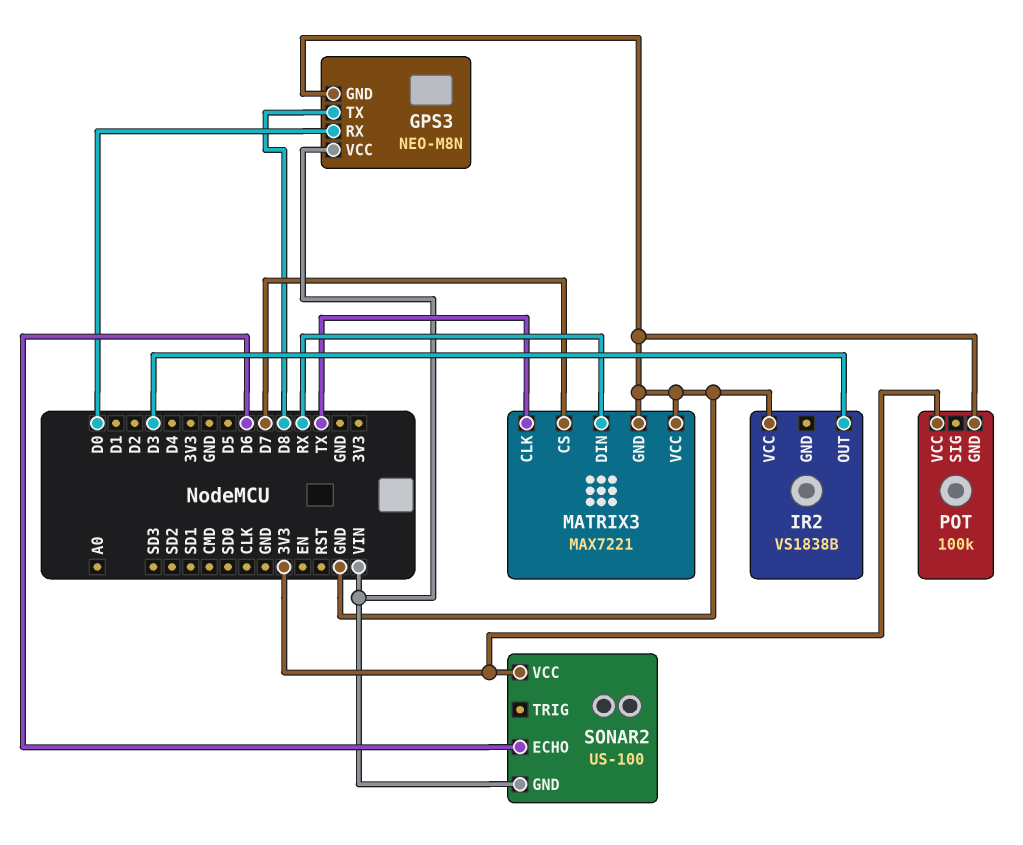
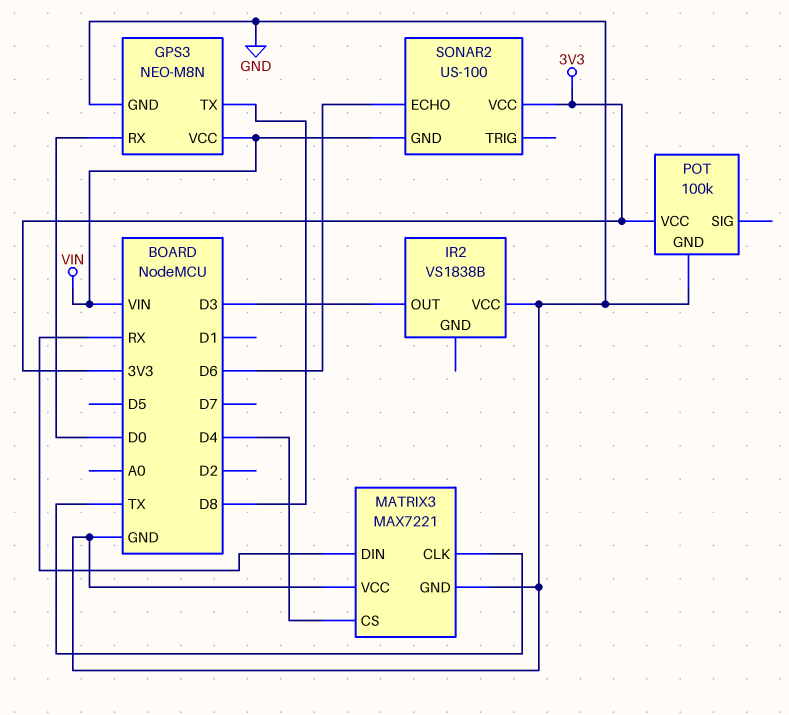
MATRIX3 pin CS: D7 -> D4

